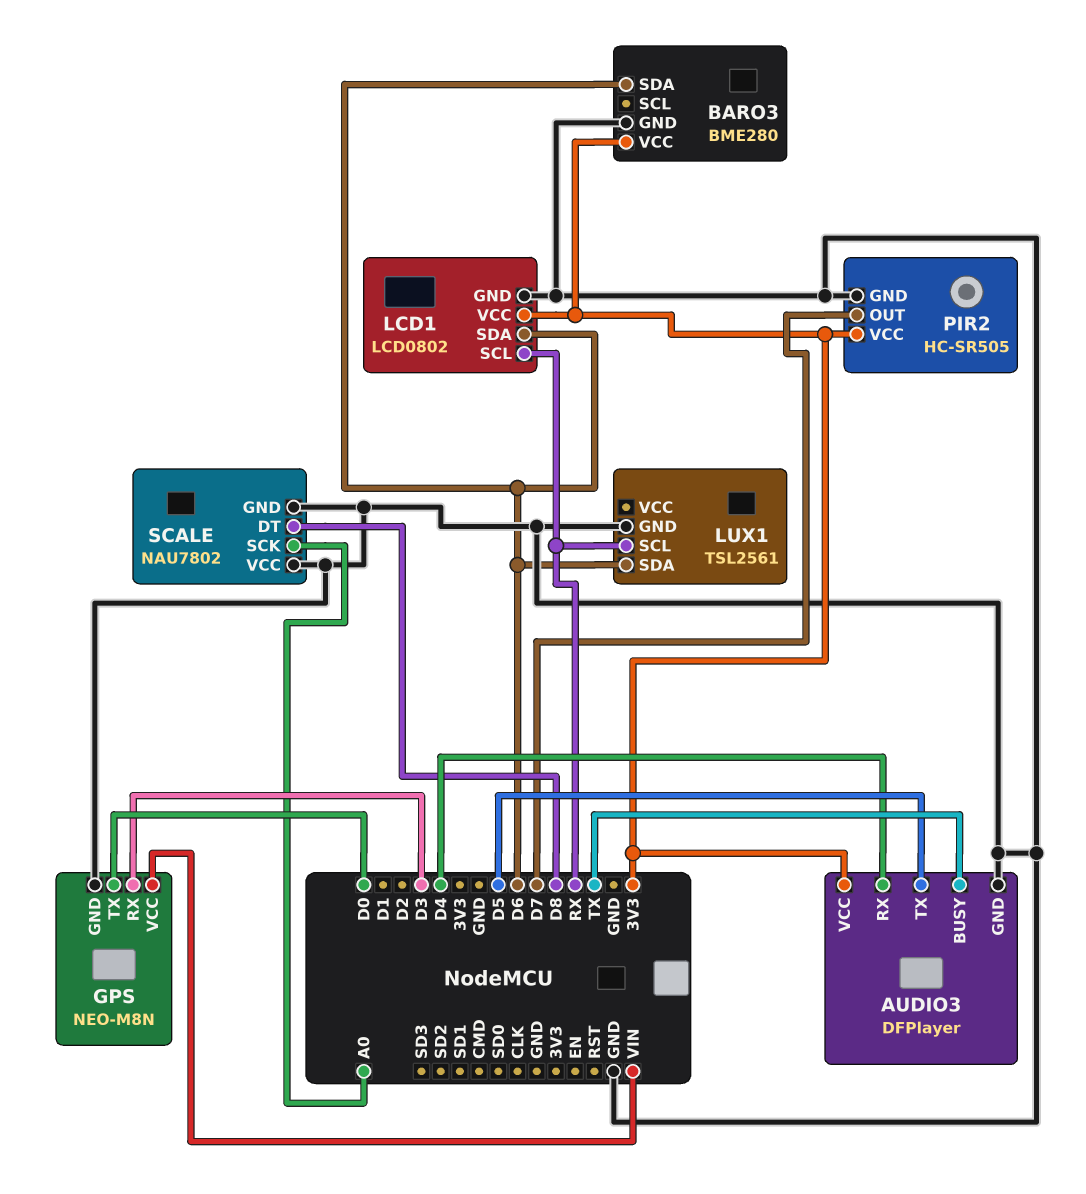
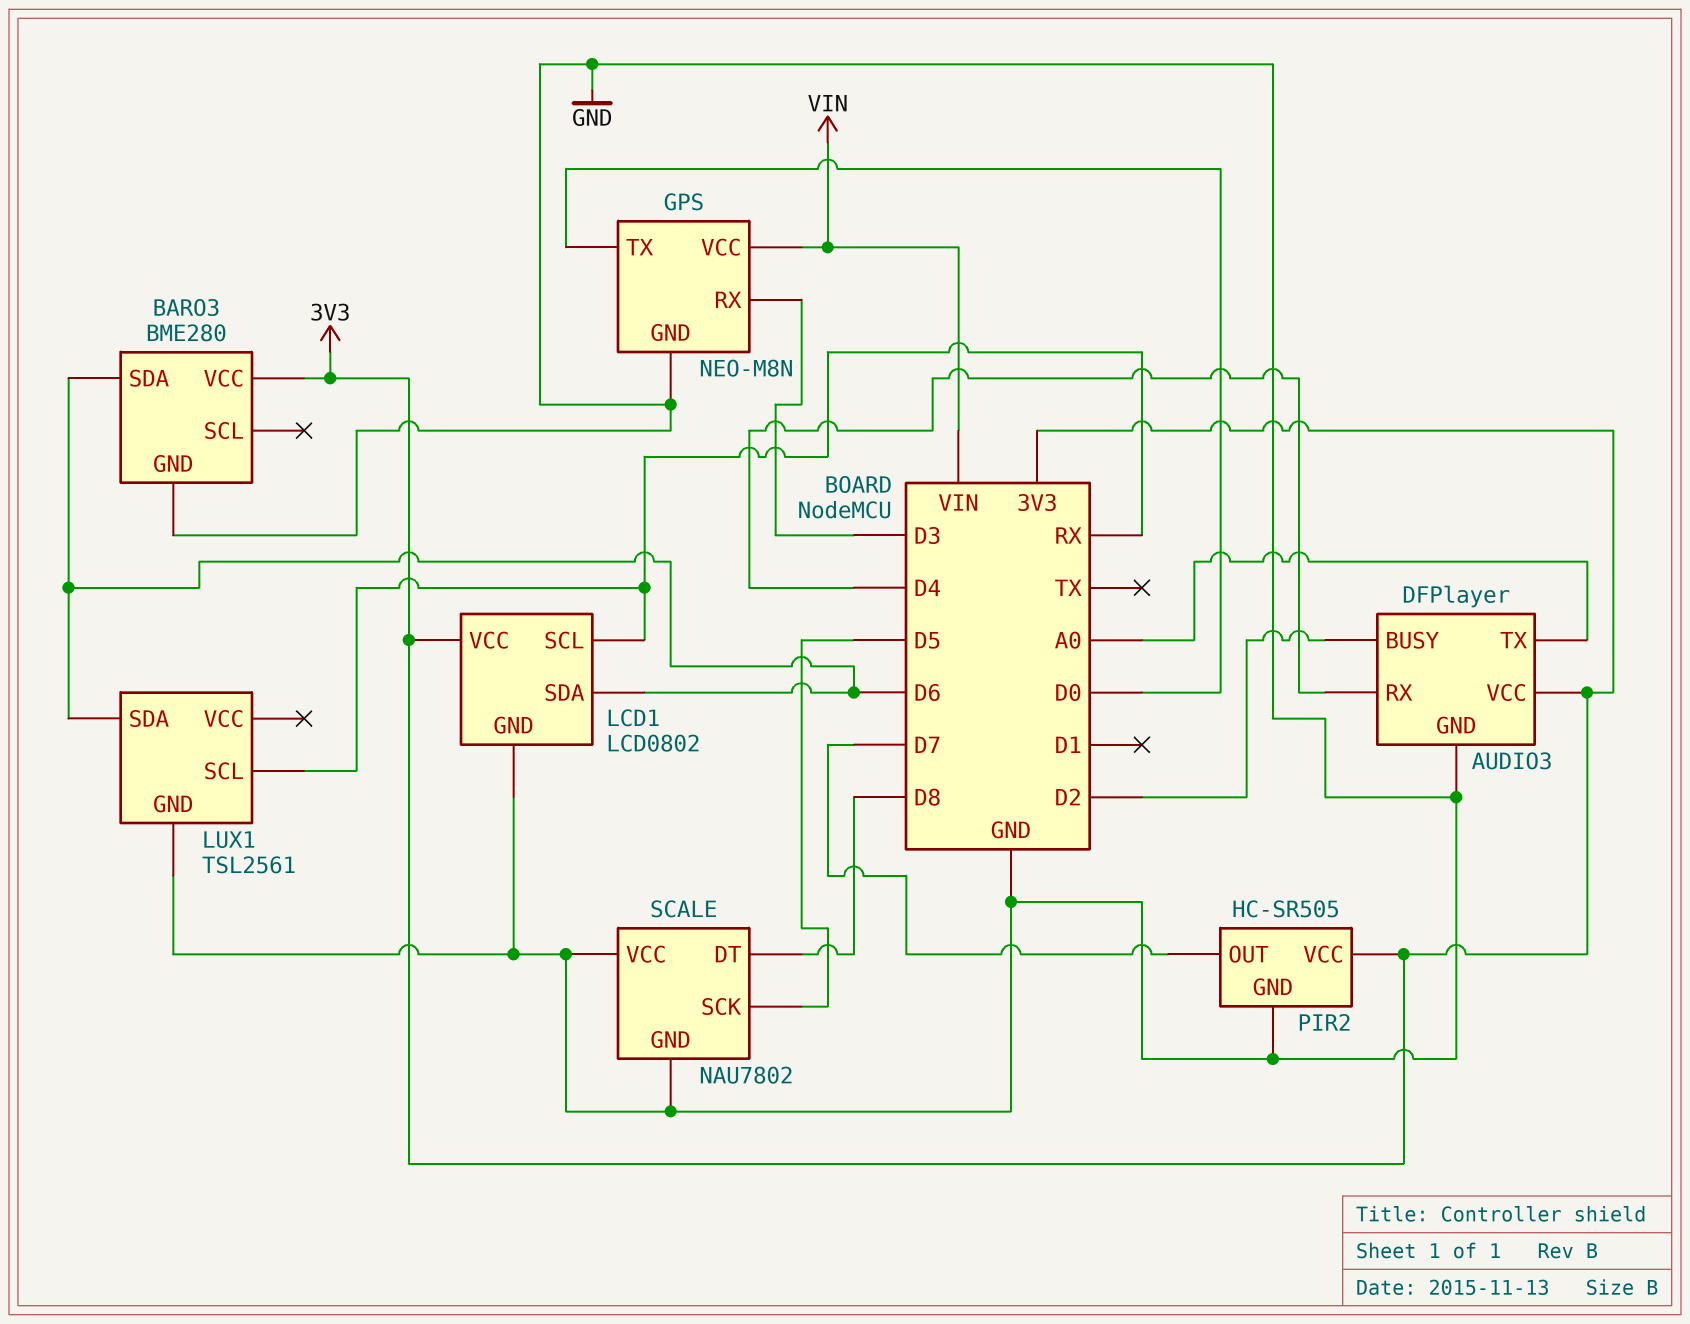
AUDIO3 pin BUSY: TX -> D2
AUDIO3 pin TX: D5 -> A0
SCALE pin SCK: A0 -> D5

